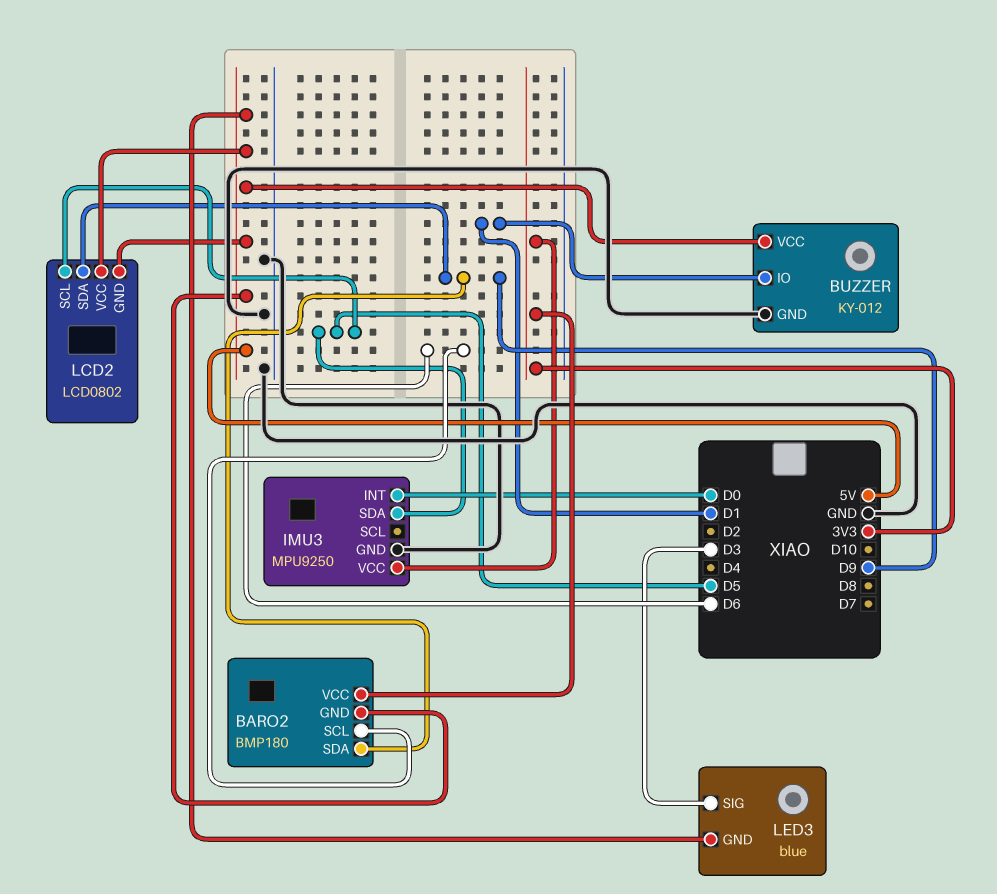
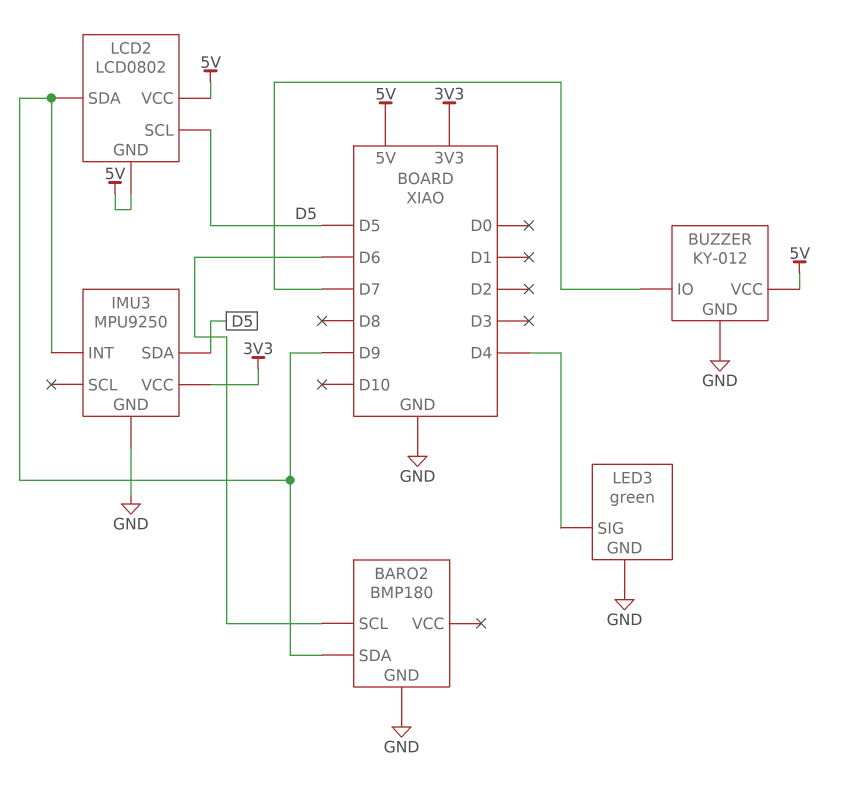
BARO2 pin GND: 5V -> GND
BARO2 pin VCC: 3V3 -> none
BUZZER pin IO: D1 -> D7
IMU3 pin INT: D0 -> D9
LED3: blue -> green
LED3 pin GND: 5V -> GND
LED3 pin SIG: D3 -> D4

